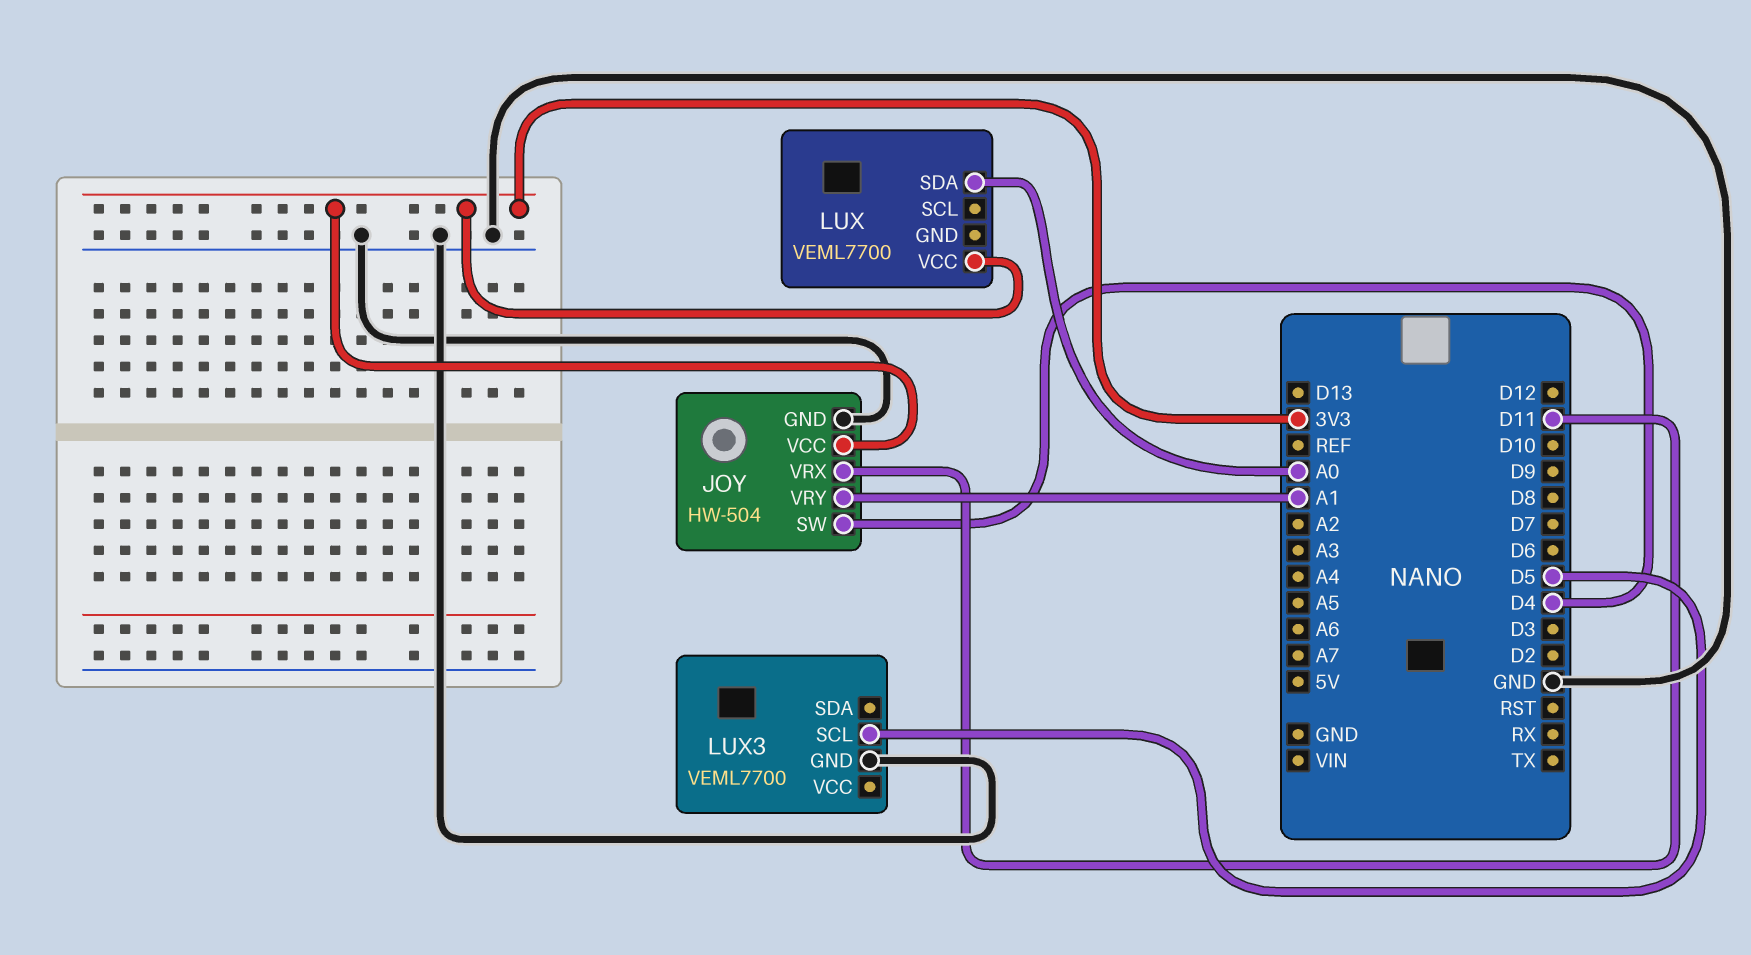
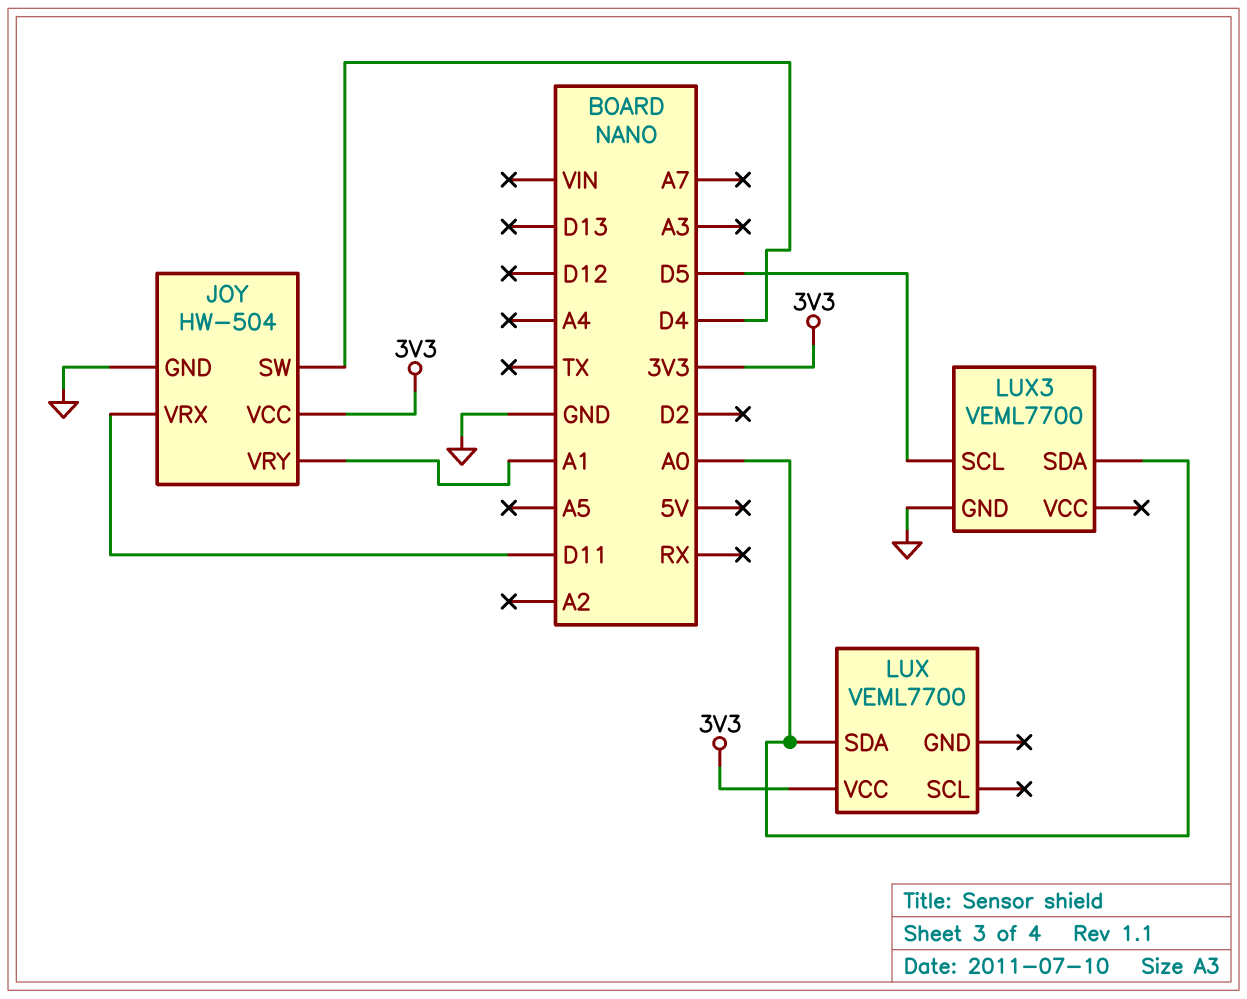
LUX3 pin SDA: none -> A0

